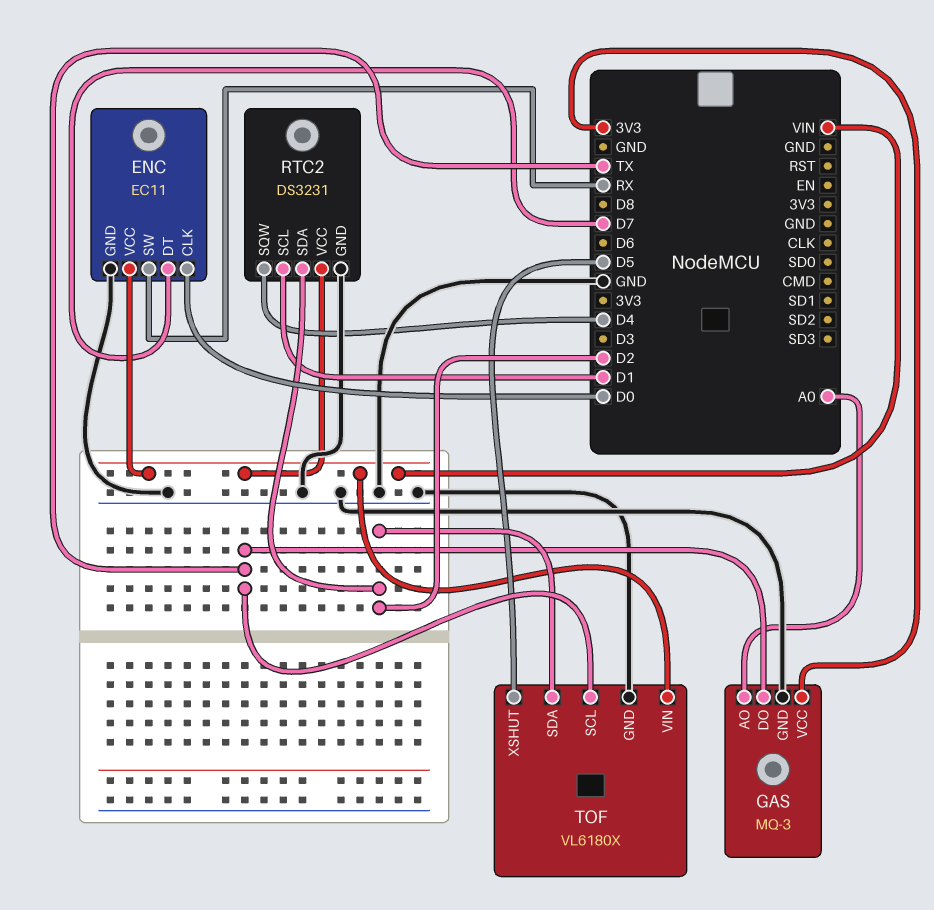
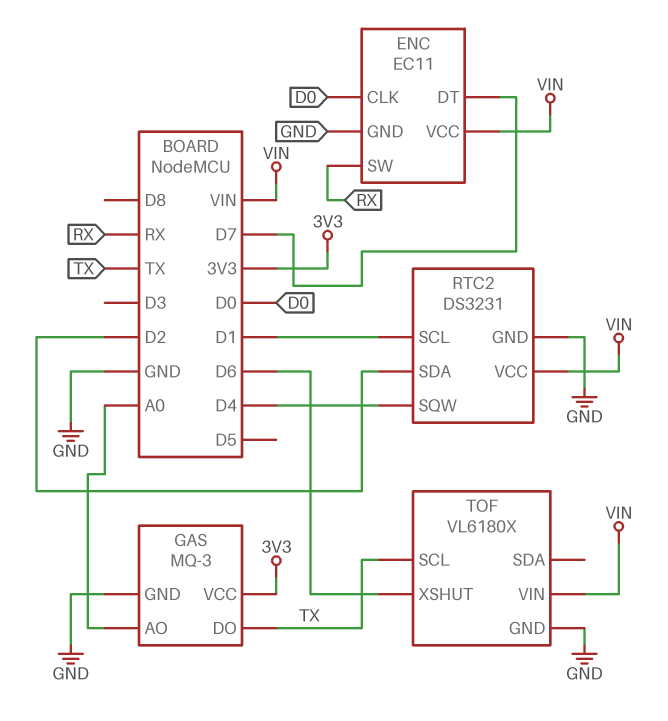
TOF pin SDA: D2 -> none
TOF pin XSHUT: D5 -> D6

